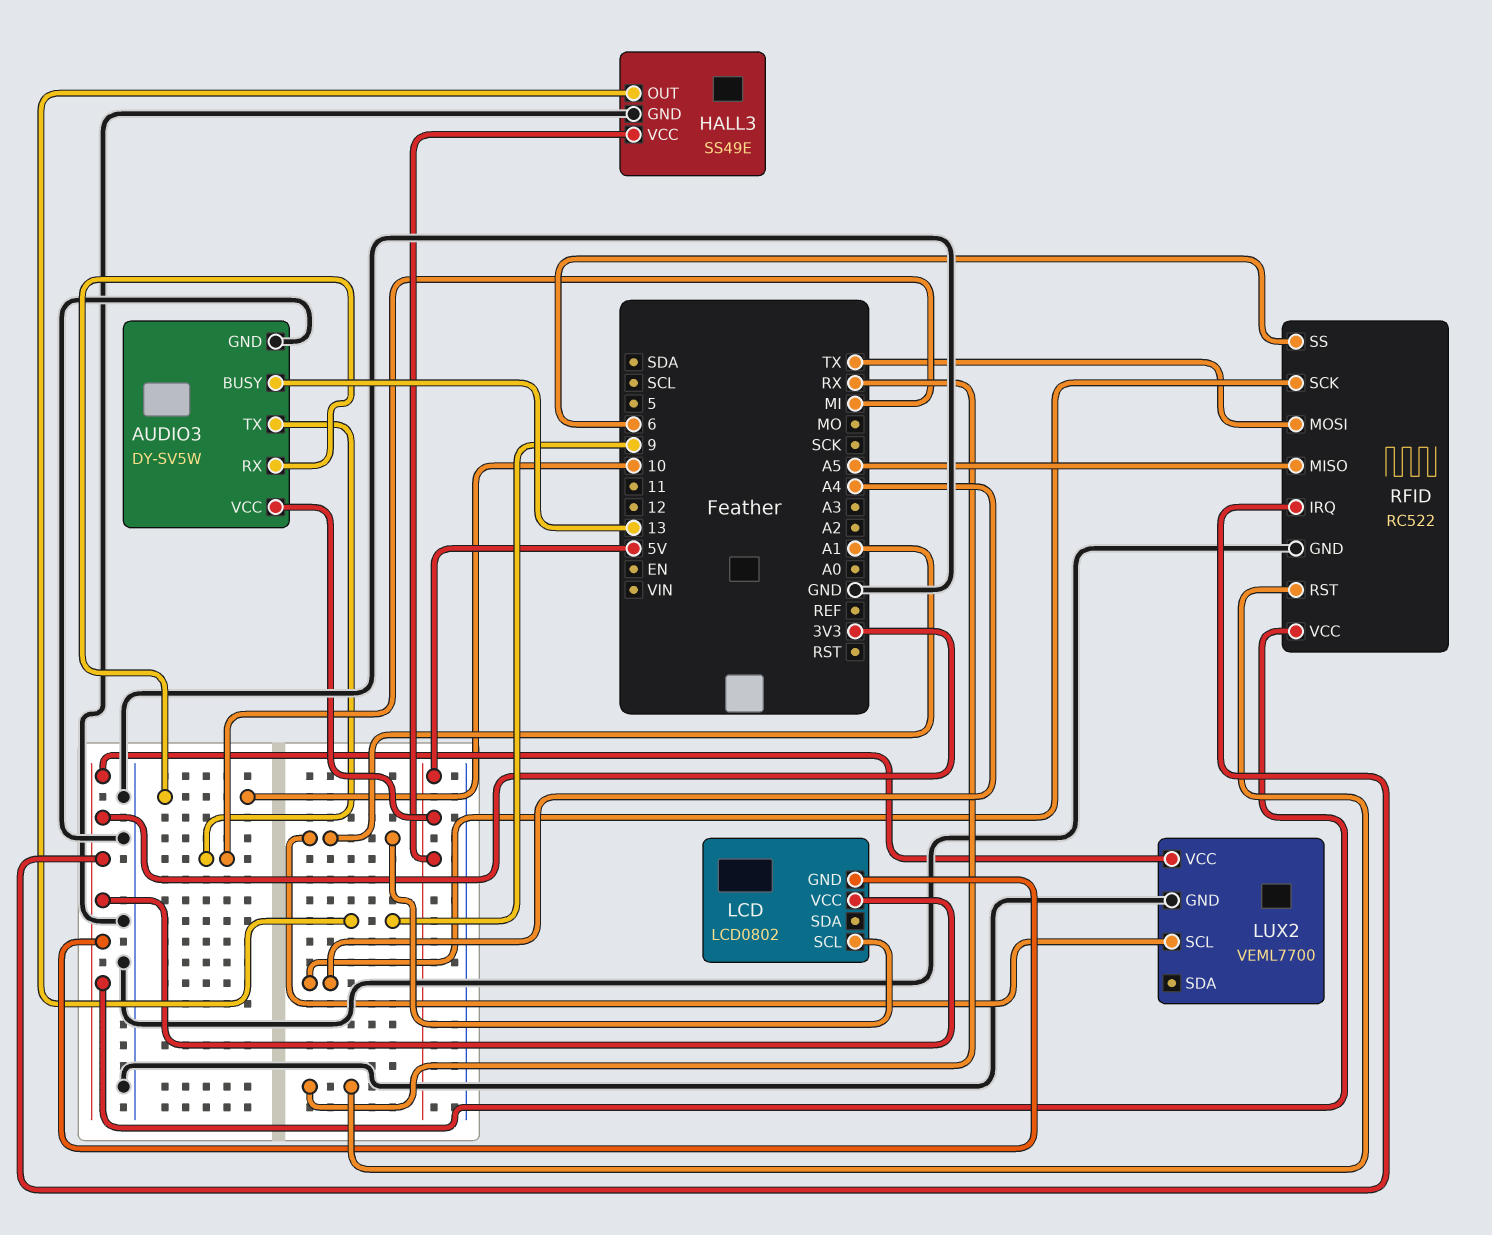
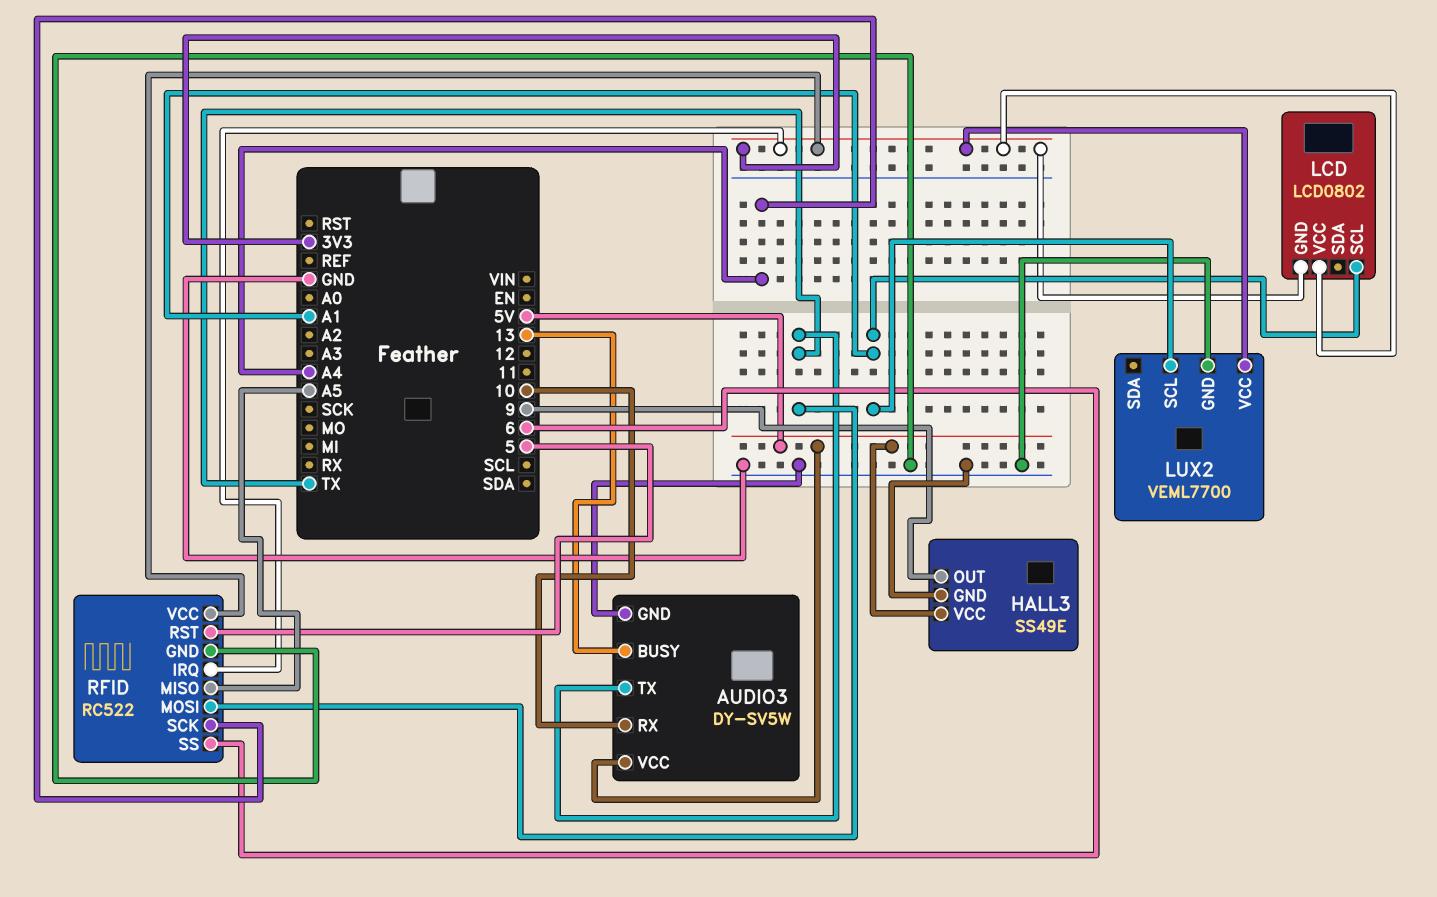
AUDIO3 pin TX: MI -> TX
RFID pin RST: RX -> 5

